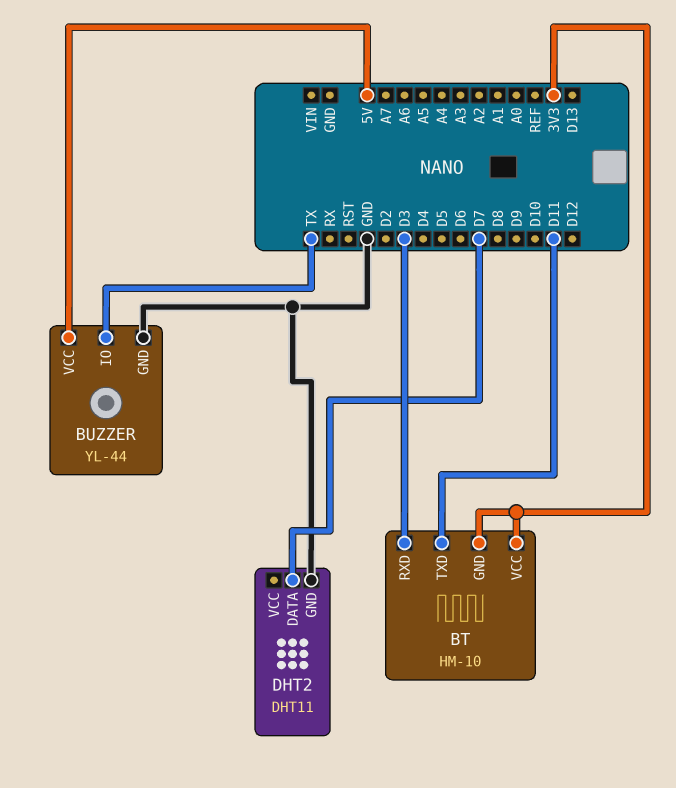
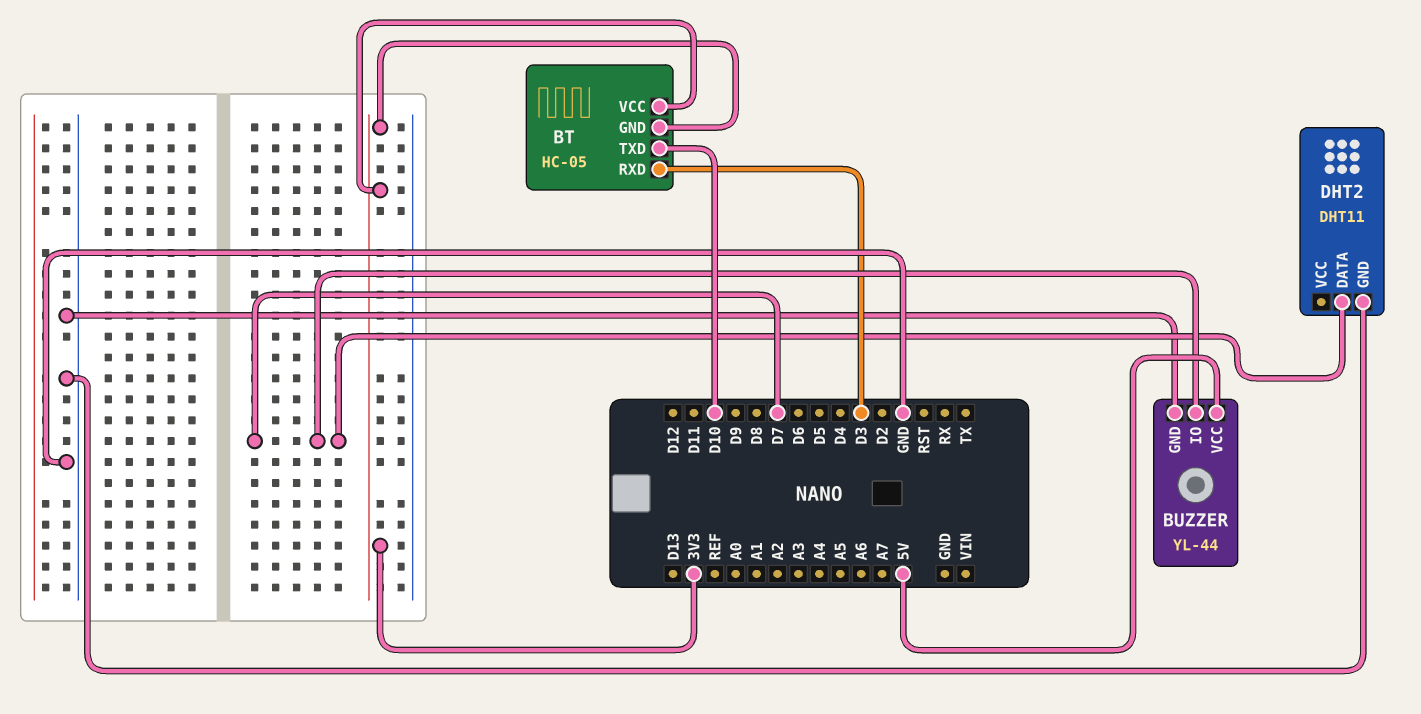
BT: HM-10 -> HC-05
BT pin TXD: D11 -> D10
BUZZER pin IO: TX -> D7

